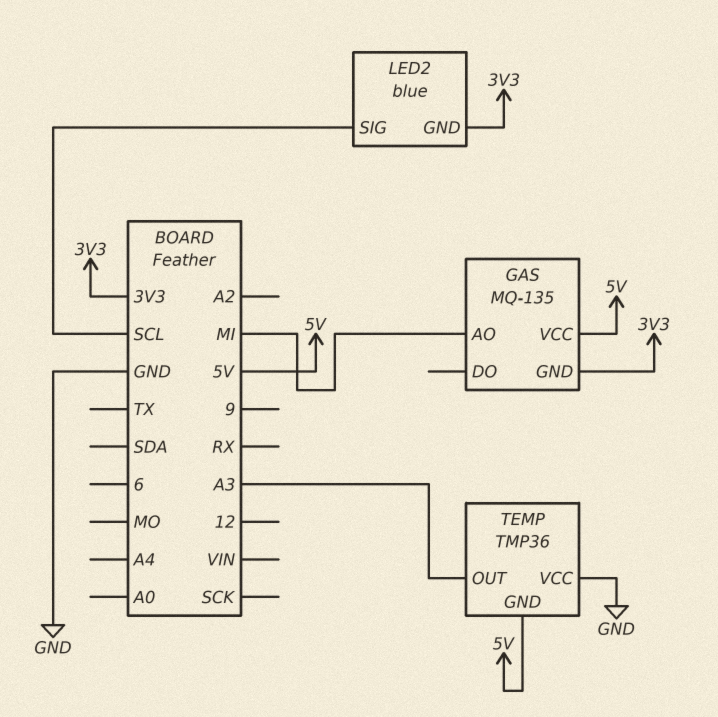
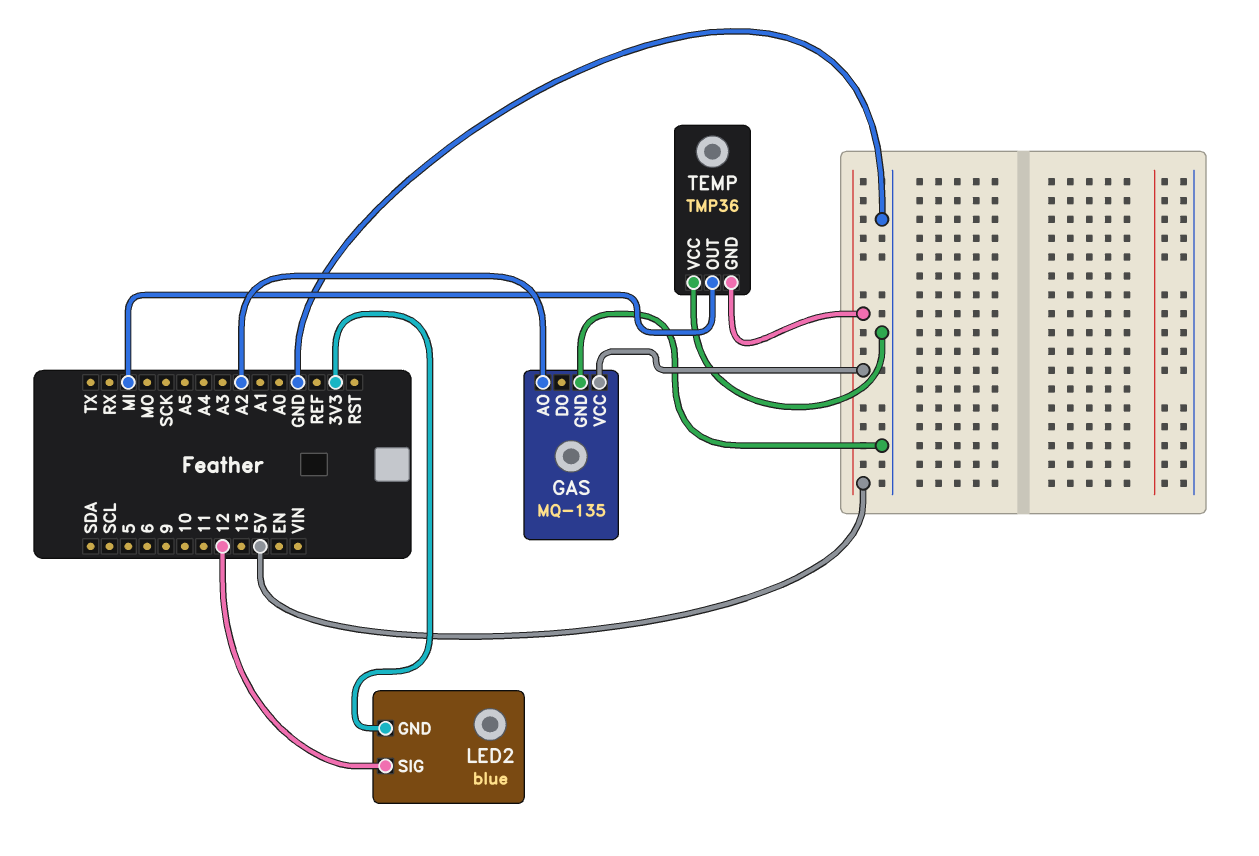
GAS pin AO: MI -> A2
GAS pin GND: 3V3 -> GND
LED2 pin SIG: SCL -> 12
TEMP pin OUT: A3 -> MI

